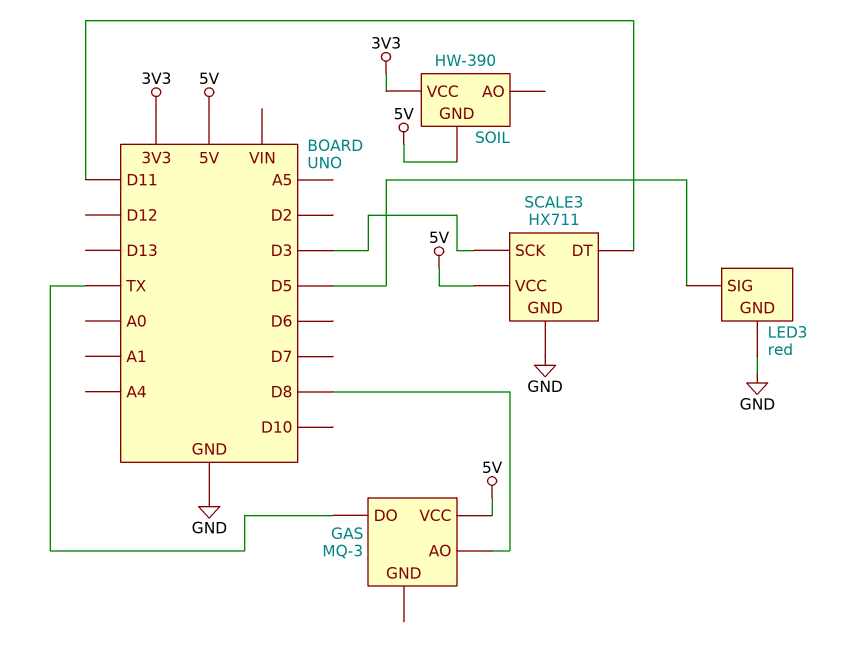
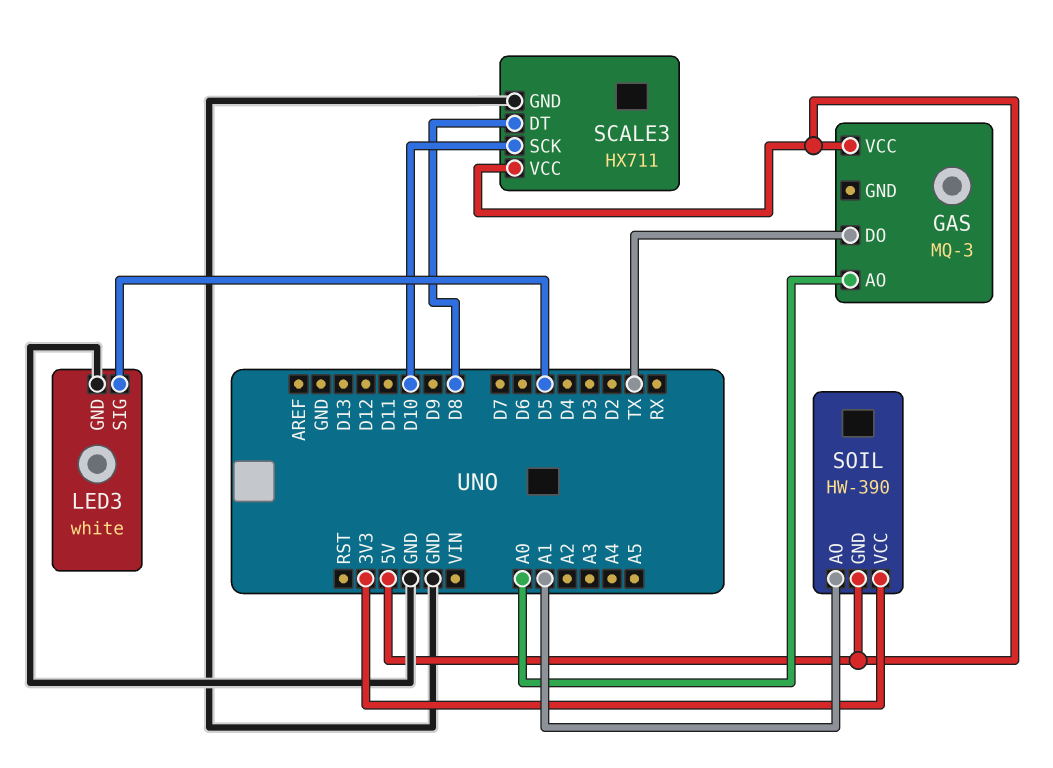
GAS pin AO: D8 -> A0
LED3: red -> white
SCALE3 pin DT: D11 -> D8
SCALE3 pin SCK: D3 -> D10
SOIL pin AO: none -> A1

